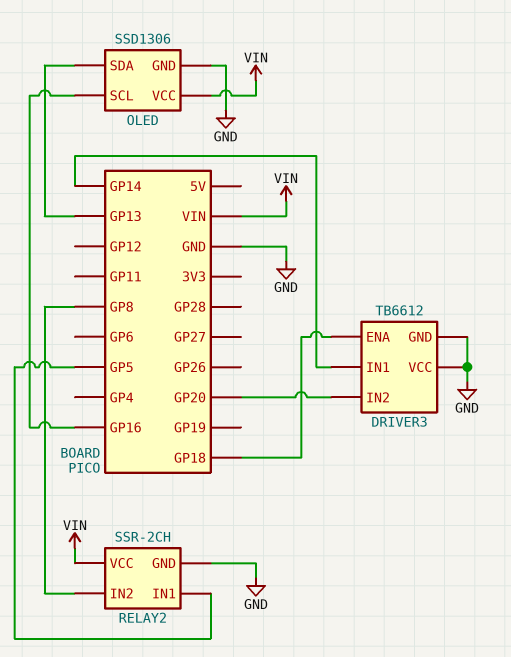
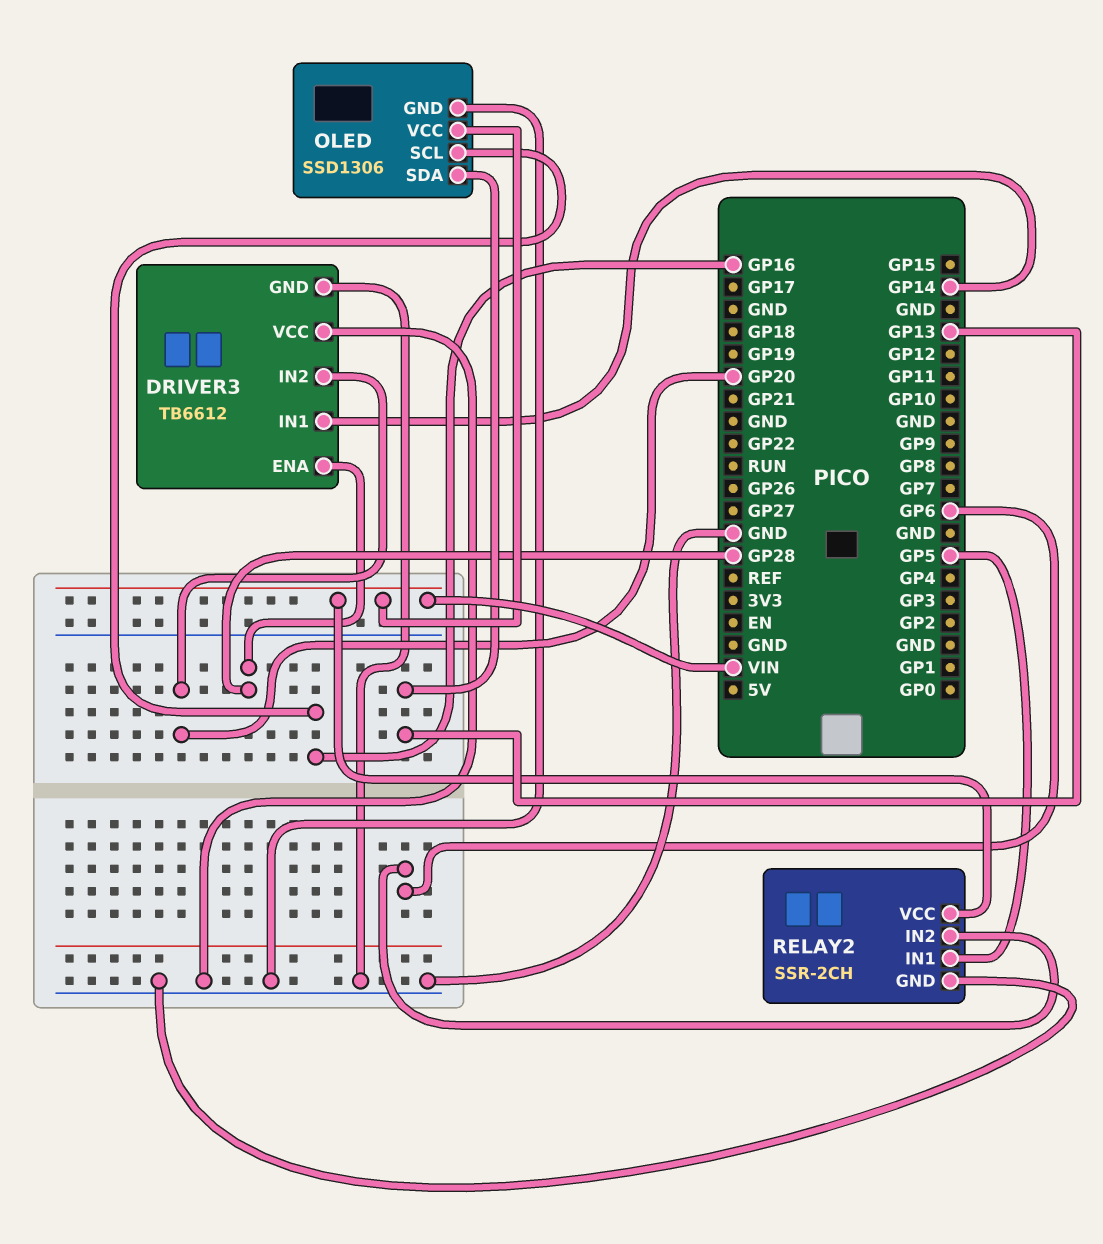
DRIVER3 pin ENA: GP18 -> GP28
RELAY2 pin IN2: GP8 -> GP6

